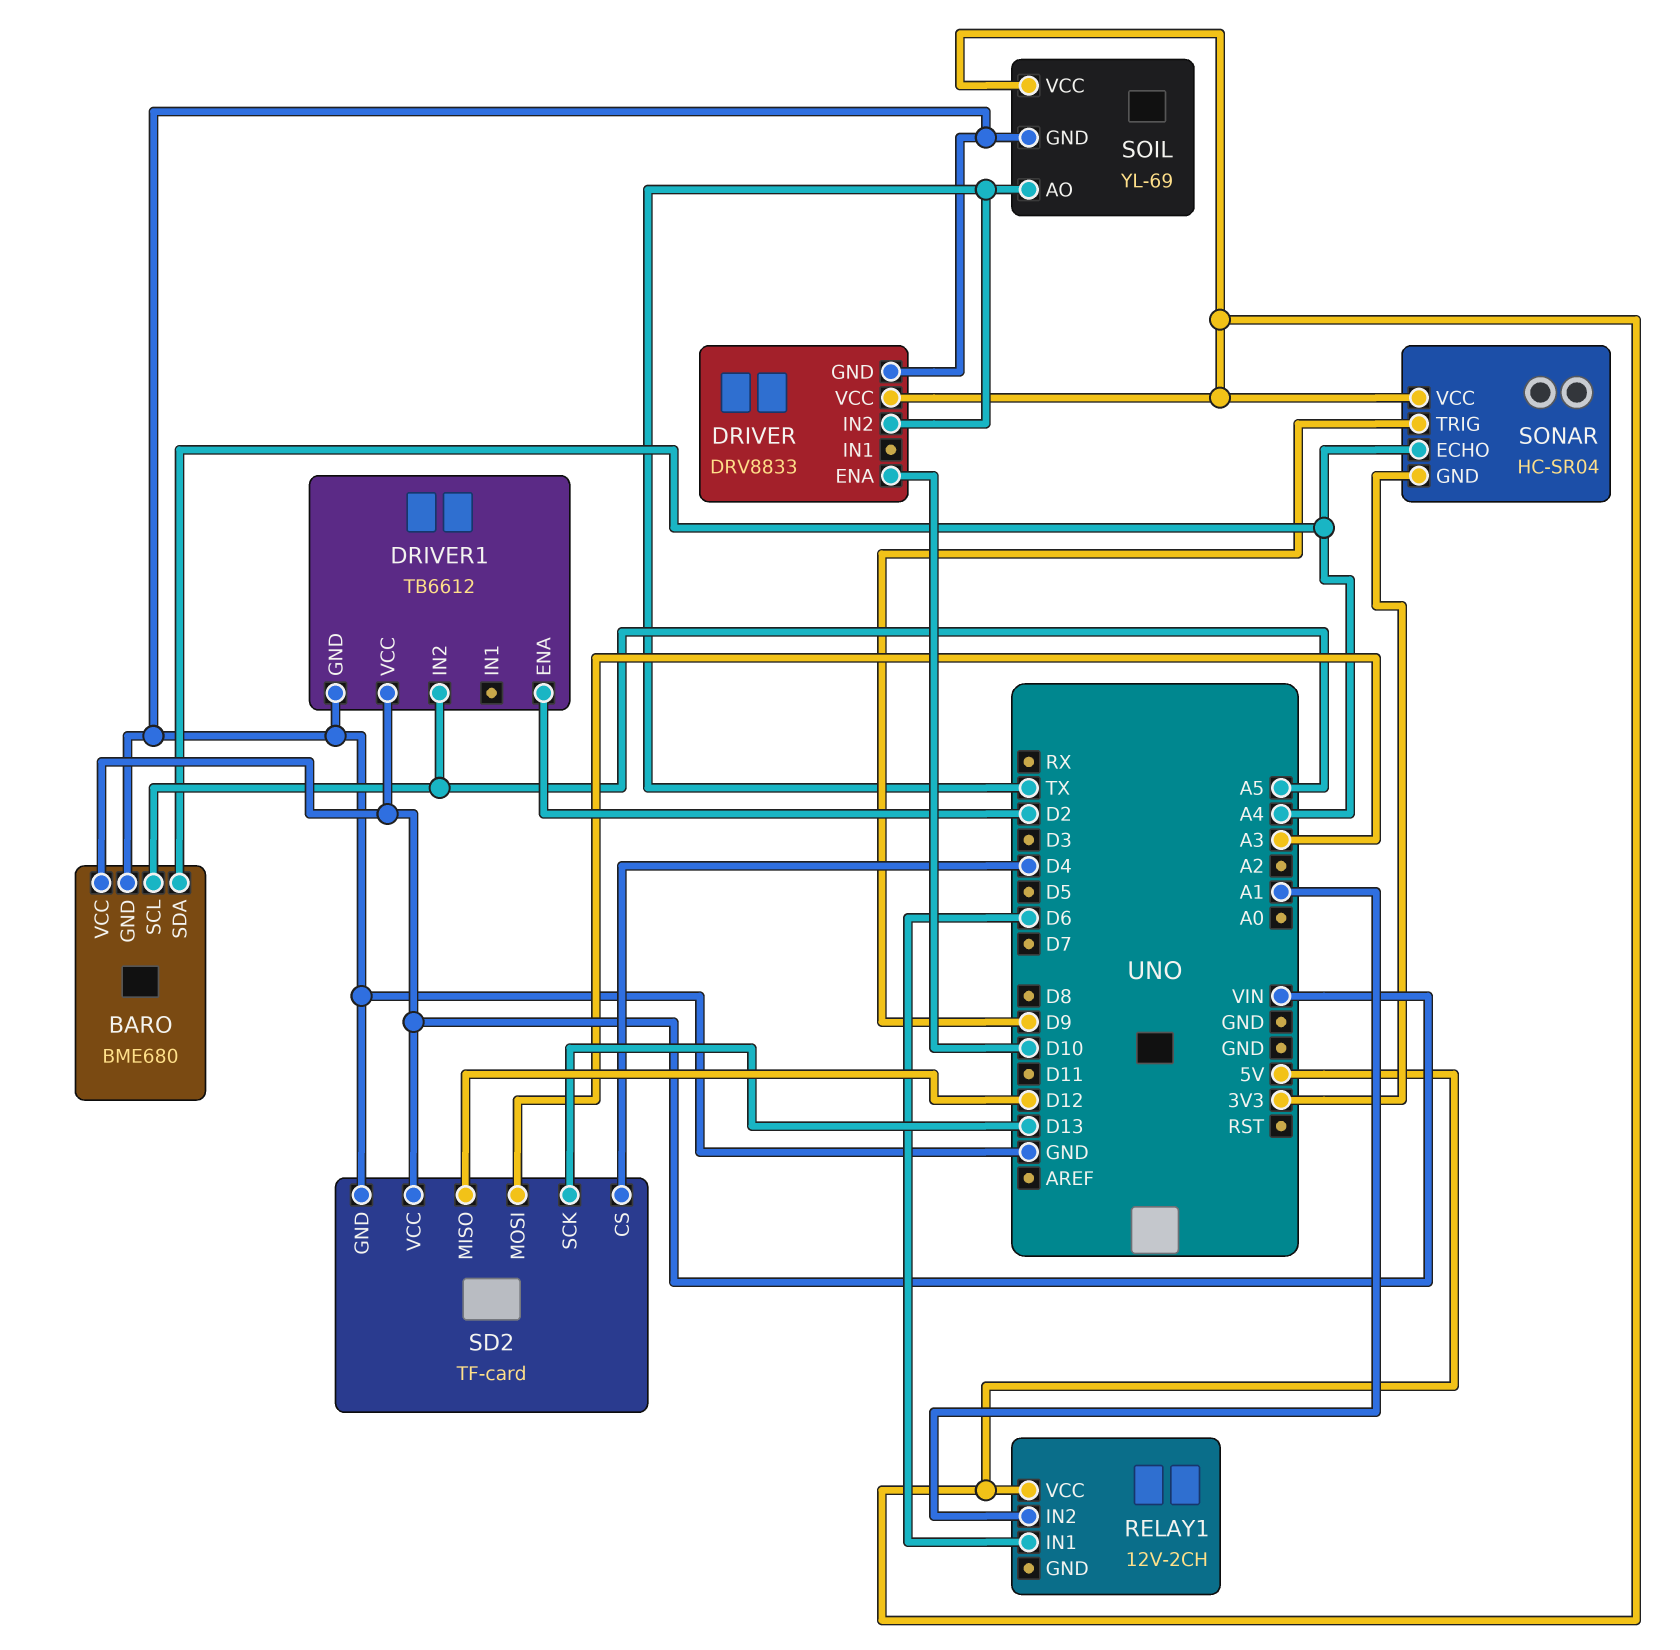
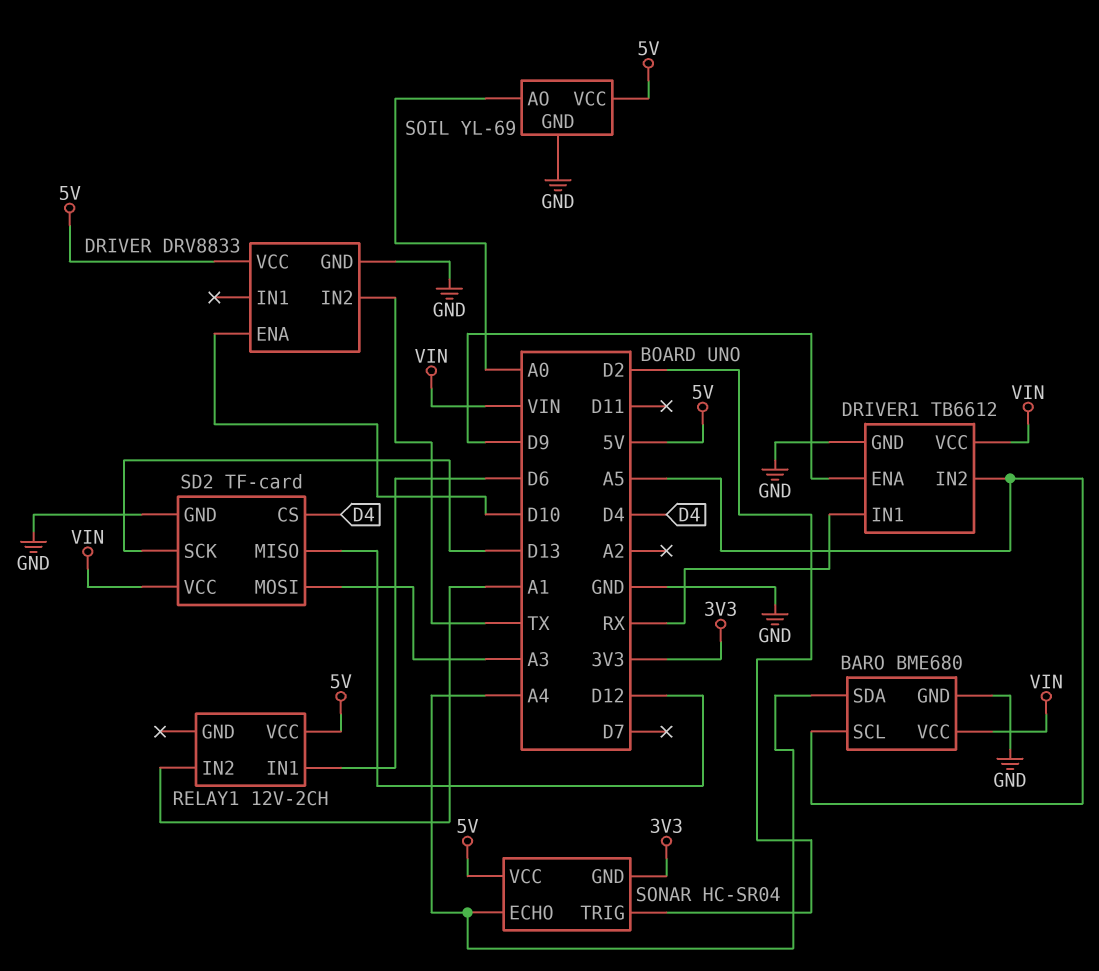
DRIVER1 pin ENA: D2 -> D9
DRIVER1 pin IN1: none -> RX
SOIL pin AO: TX -> A0
SONAR pin TRIG: D9 -> D2

